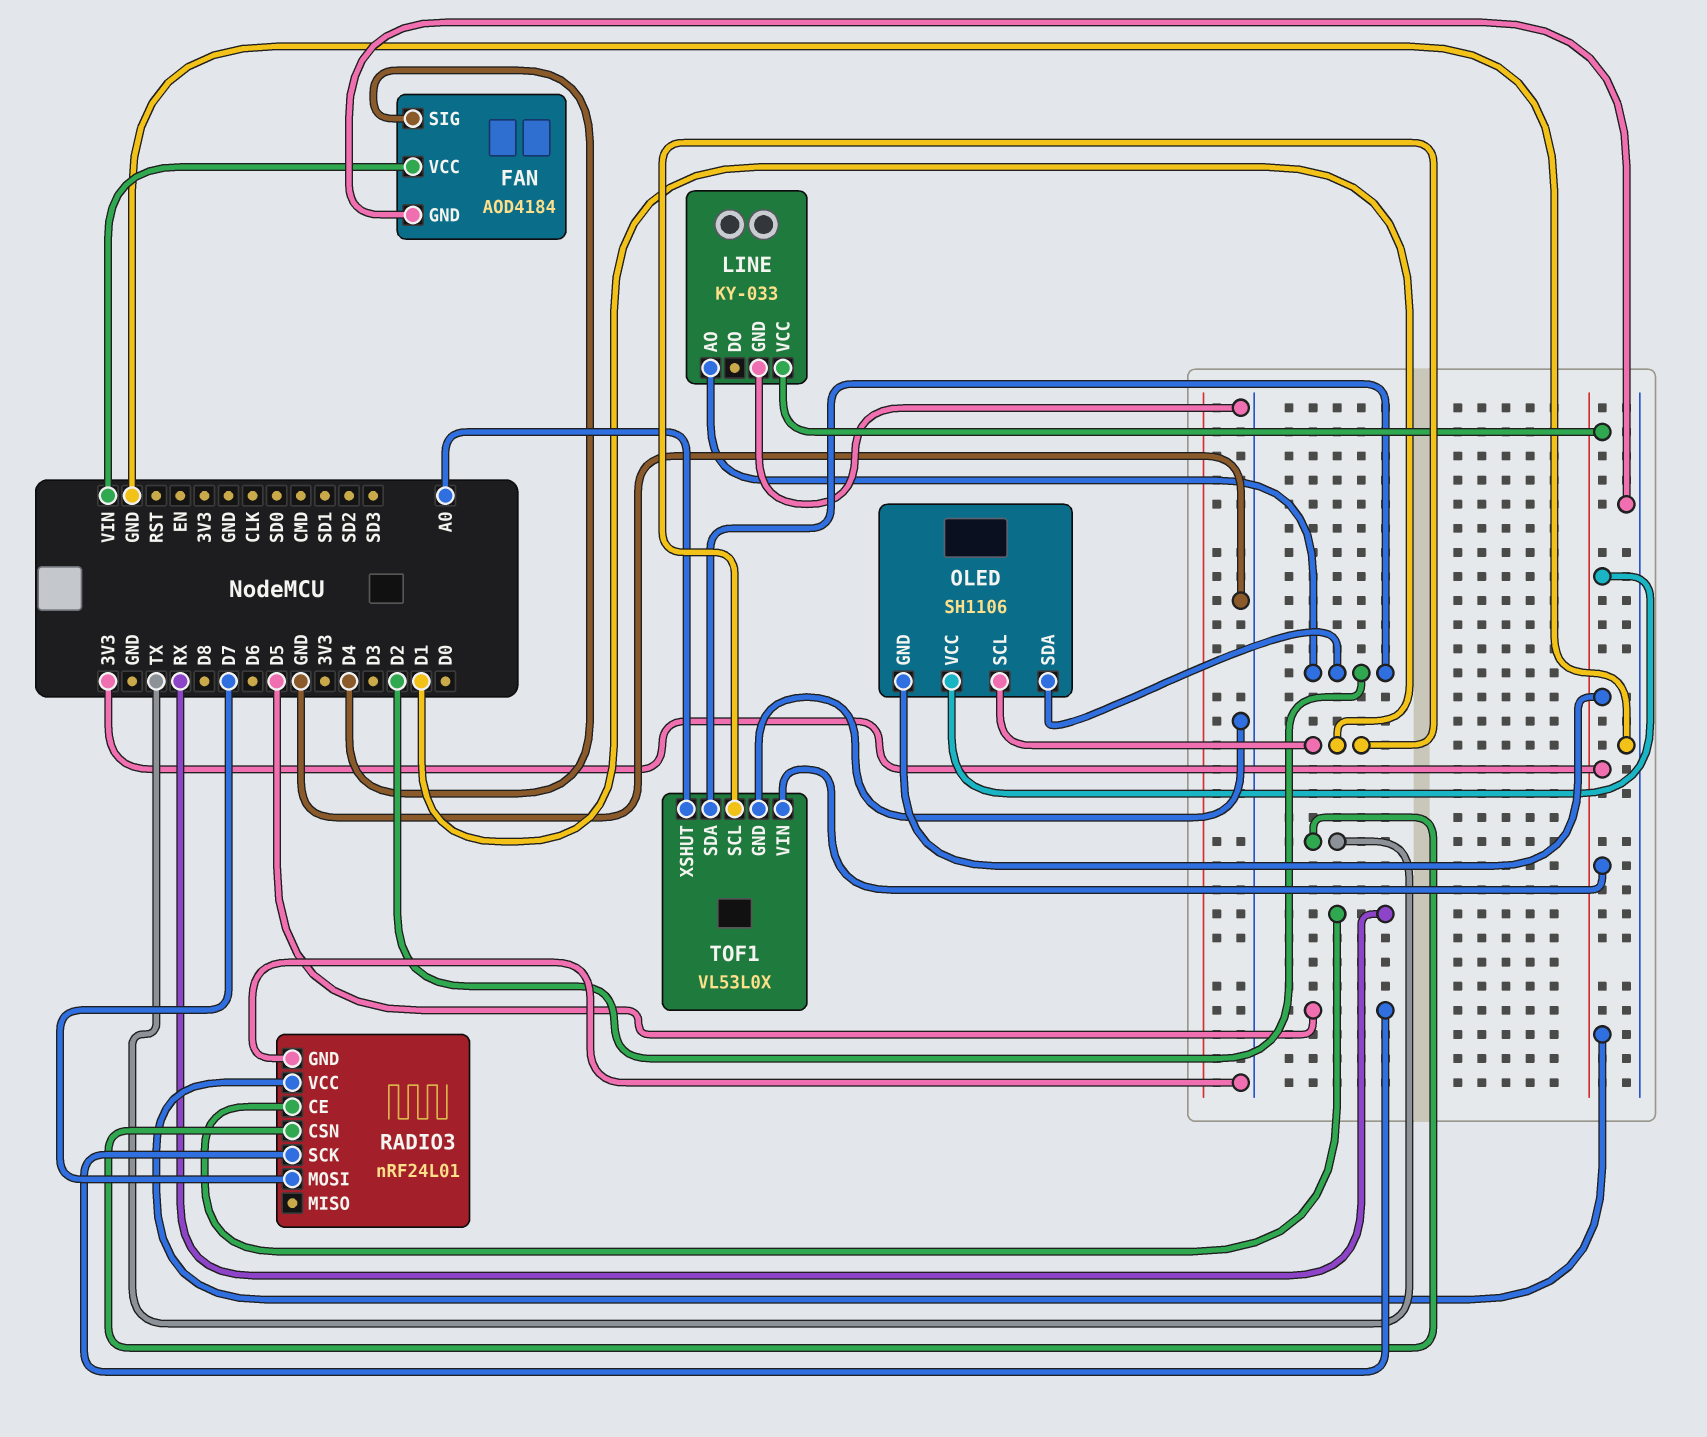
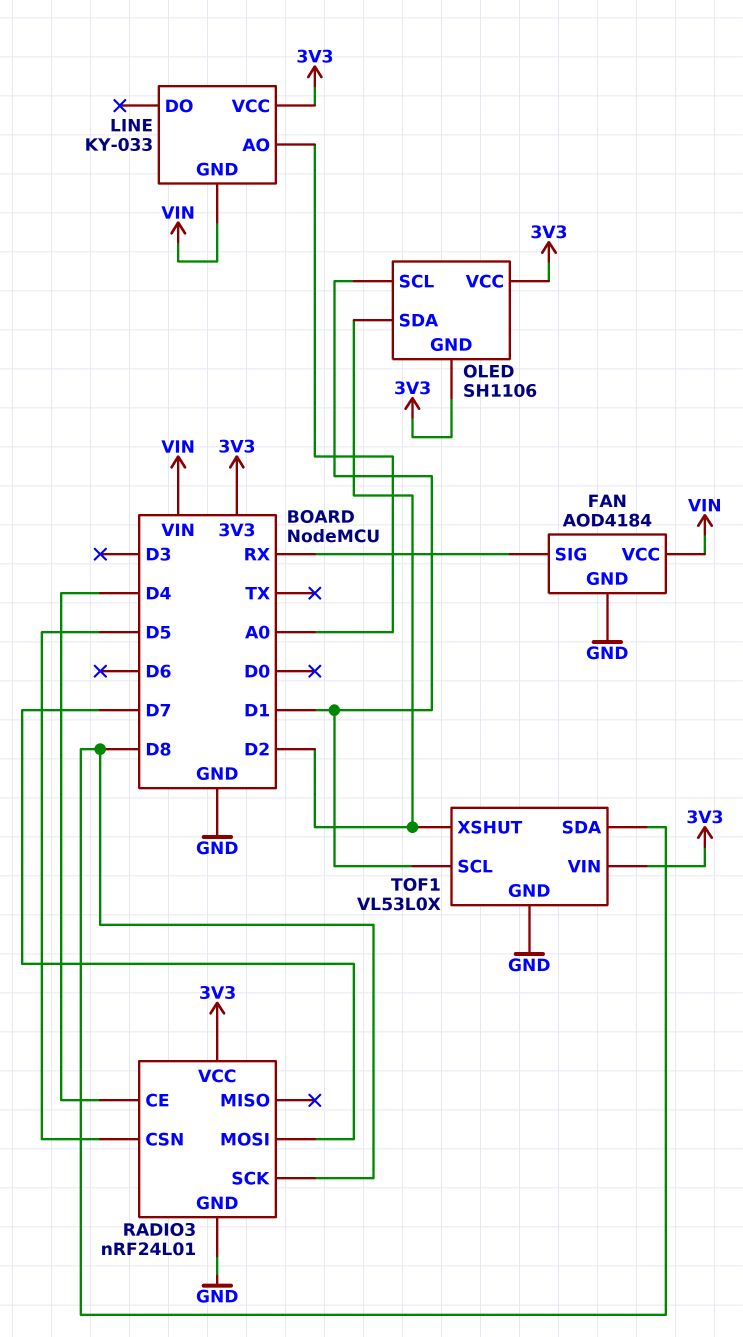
FAN pin SIG: D4 -> RX
LINE pin AO: D2 -> A0
LINE pin GND: GND -> VIN
RADIO3 pin CE: RX -> D4
RADIO3 pin CSN: TX -> D5
RADIO3 pin SCK: D5 -> D8
TOF1 pin SDA: D2 -> D8
TOF1 pin XSHUT: A0 -> D2

